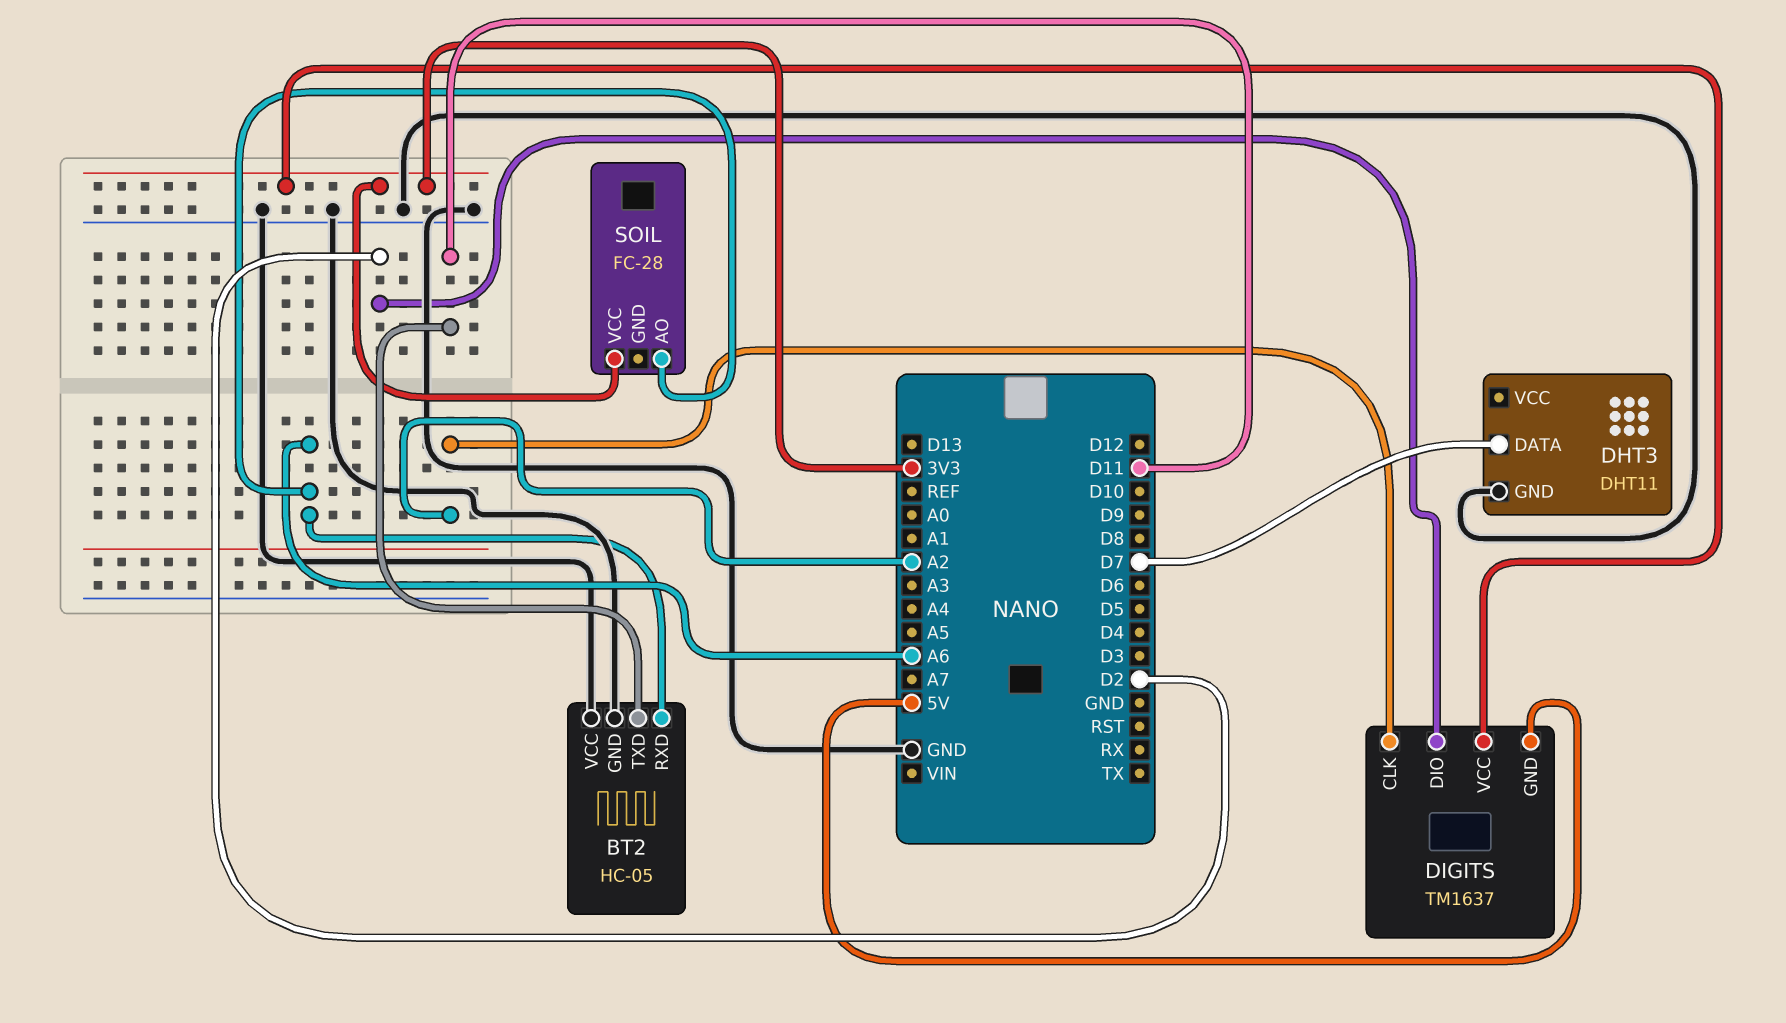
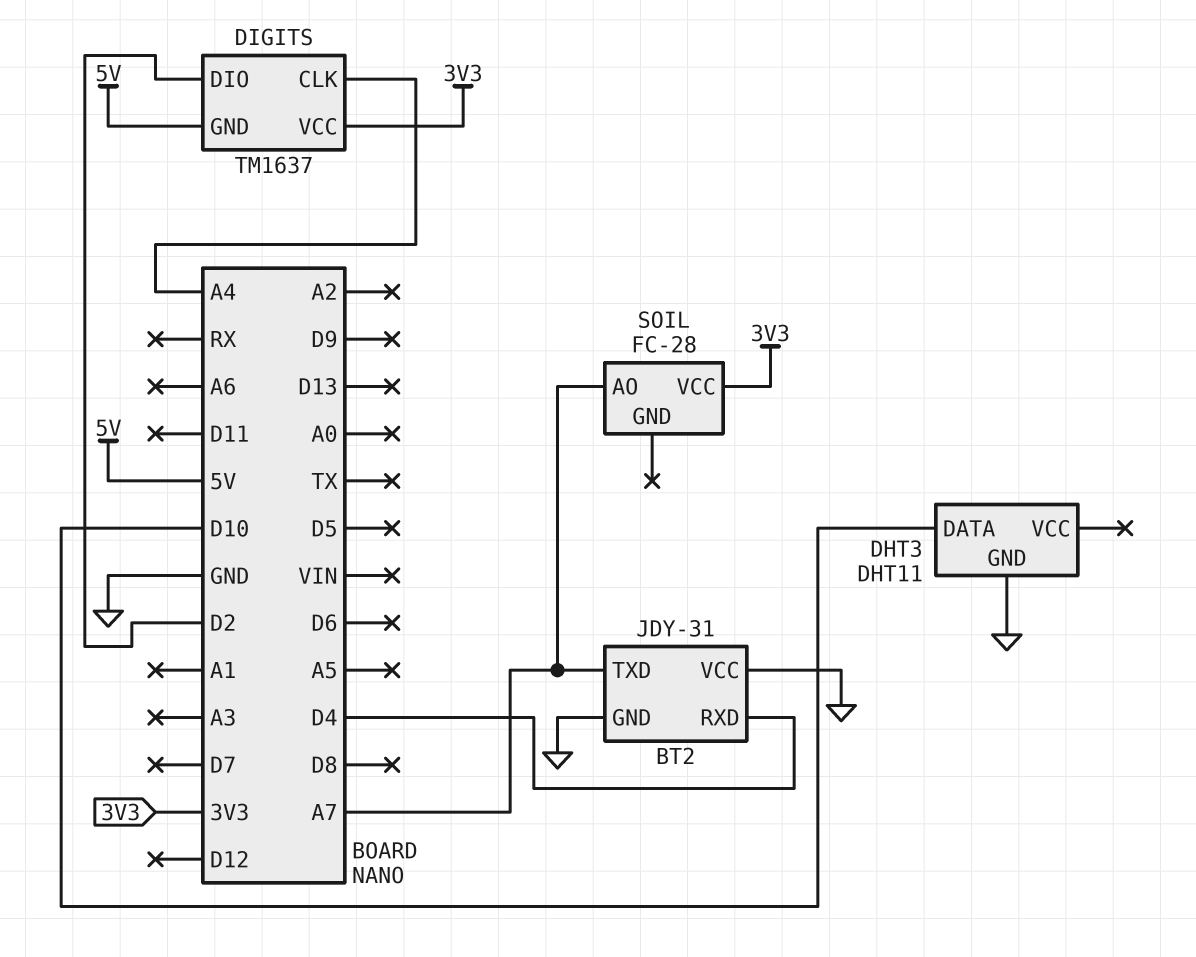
BT2: HC-05 -> JDY-31
BT2 pin RXD: A6 -> D4
BT2 pin TXD: D11 -> A7
DHT3 pin DATA: D7 -> D10
DIGITS pin CLK: A2 -> A4
SOIL pin AO: A6 -> A7

